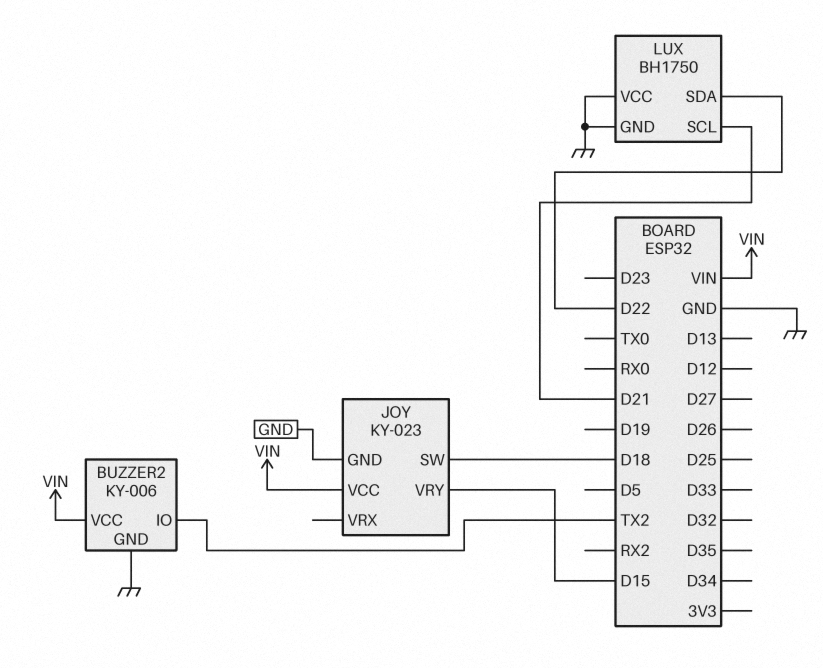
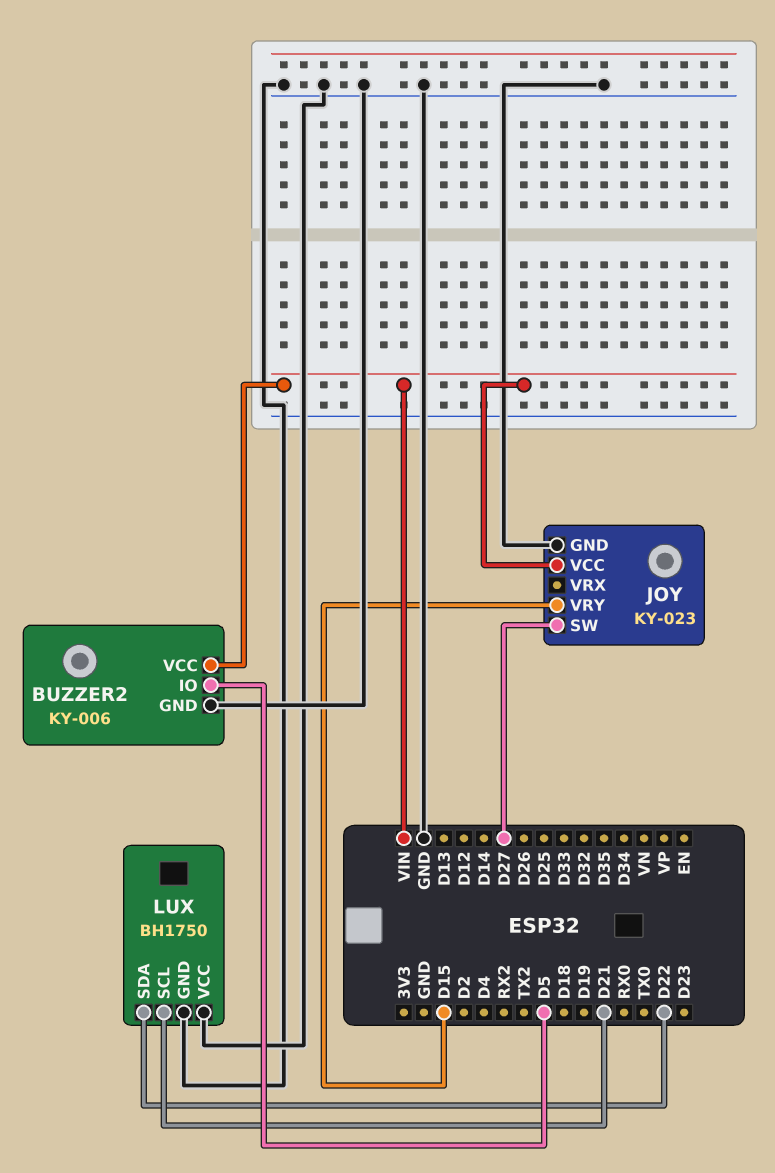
BUZZER2 pin IO: TX2 -> D5
JOY pin SW: D18 -> D27

